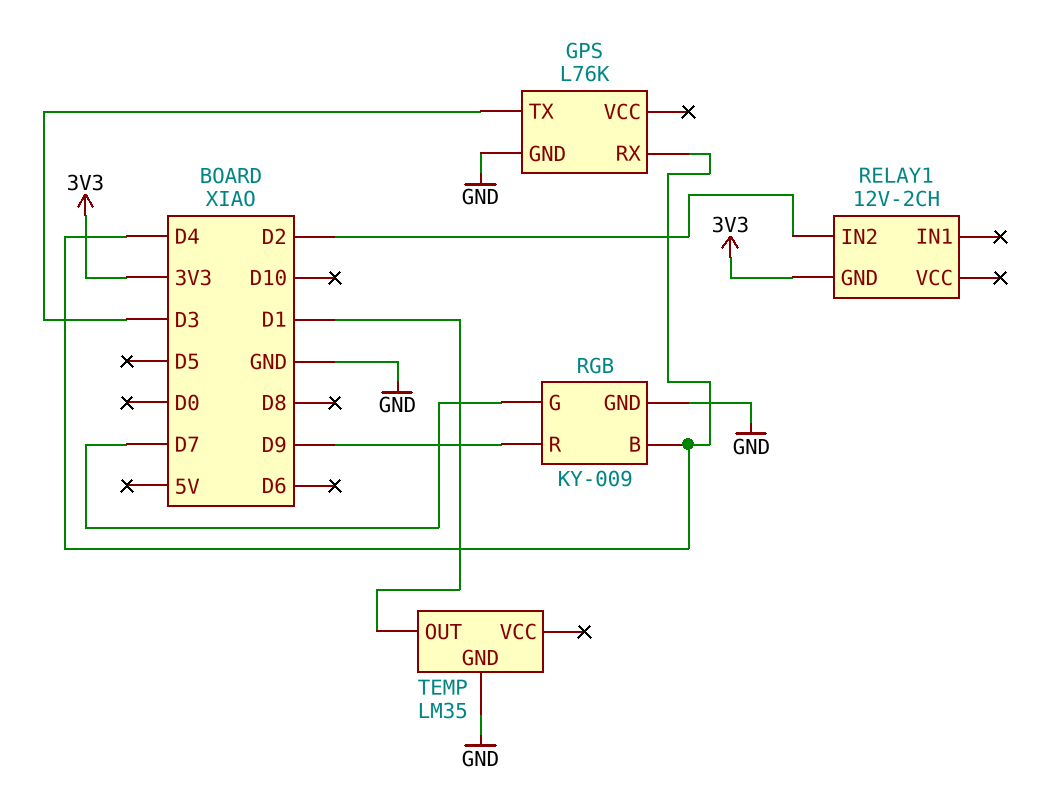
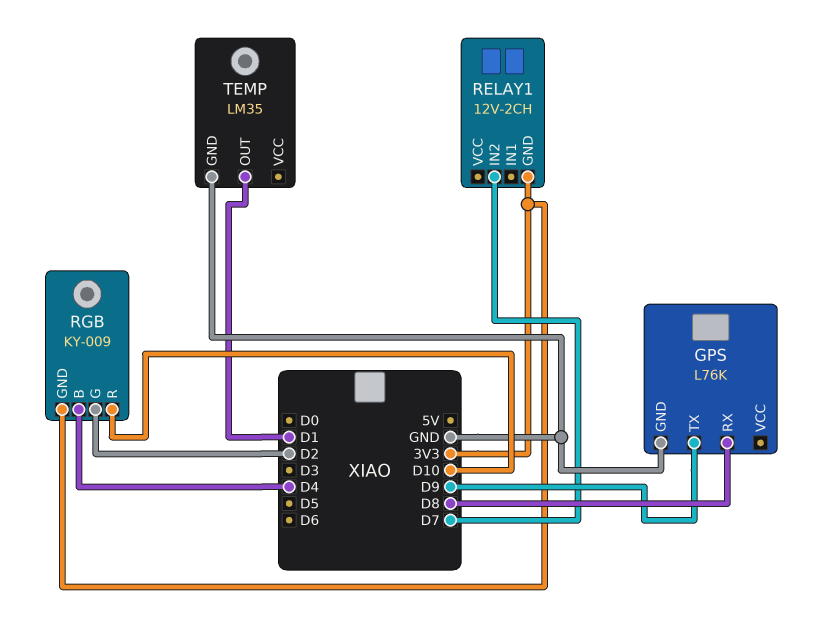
GPS pin RX: D4 -> D8
GPS pin TX: D3 -> D9
RELAY1 pin IN2: D2 -> D7
RGB pin G: D7 -> D2
RGB pin GND: GND -> 3V3
RGB pin R: D9 -> D10

